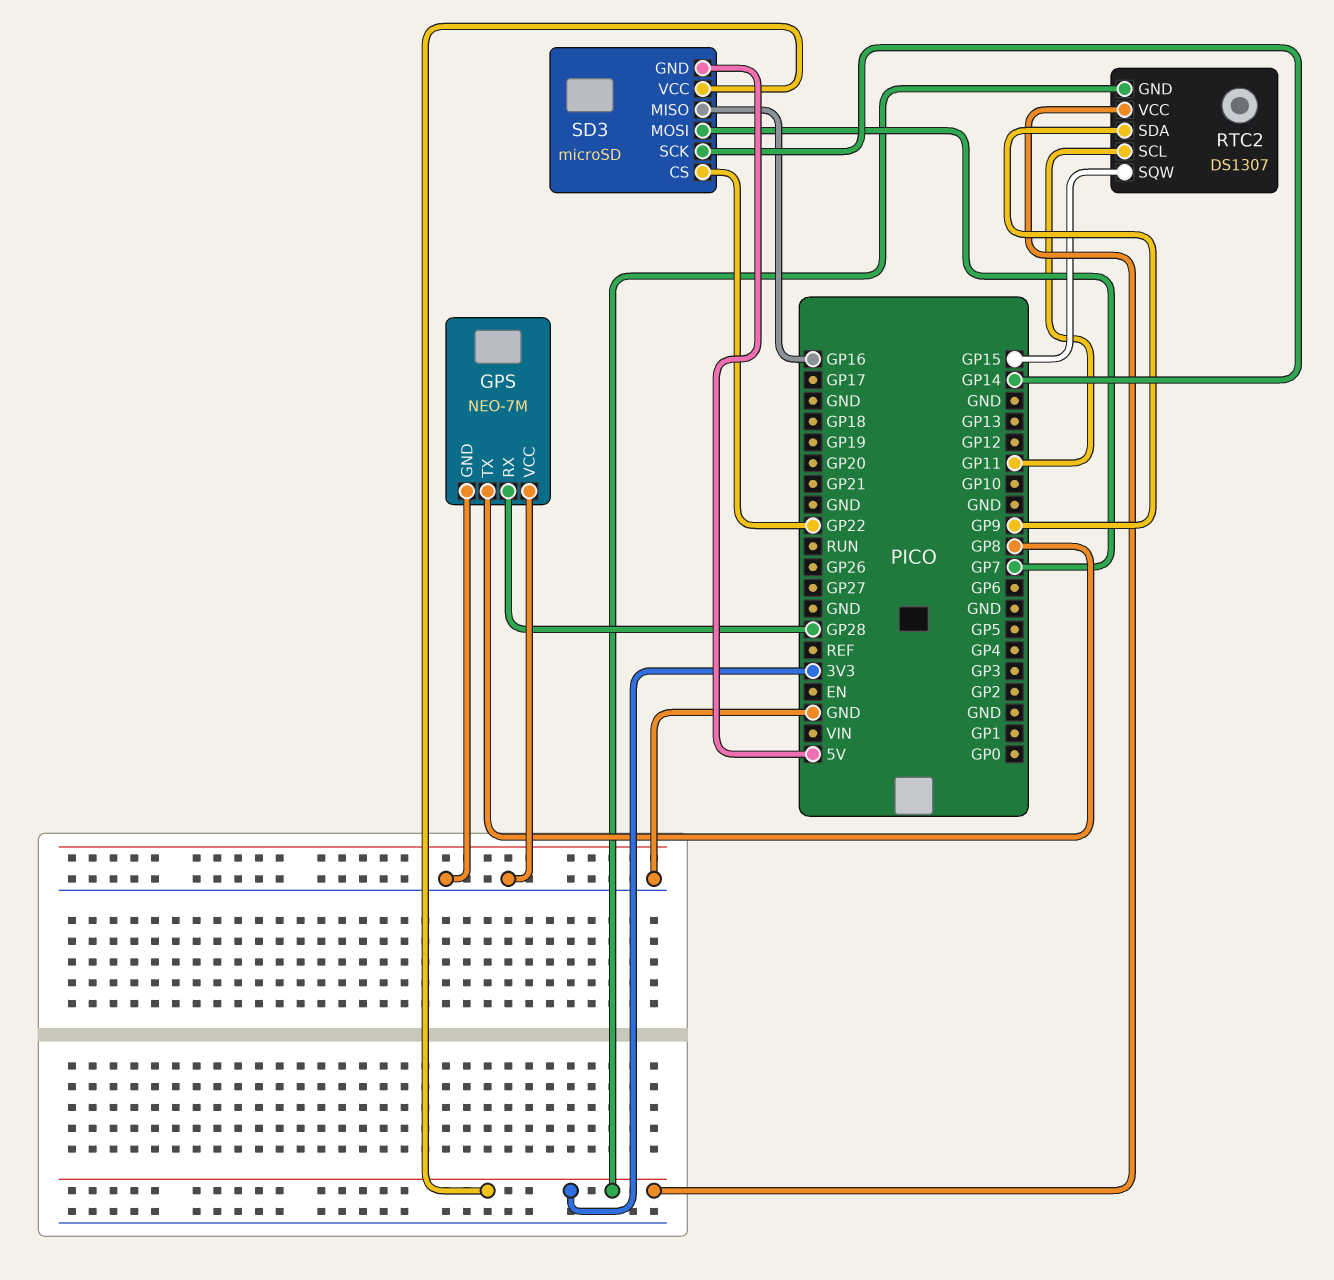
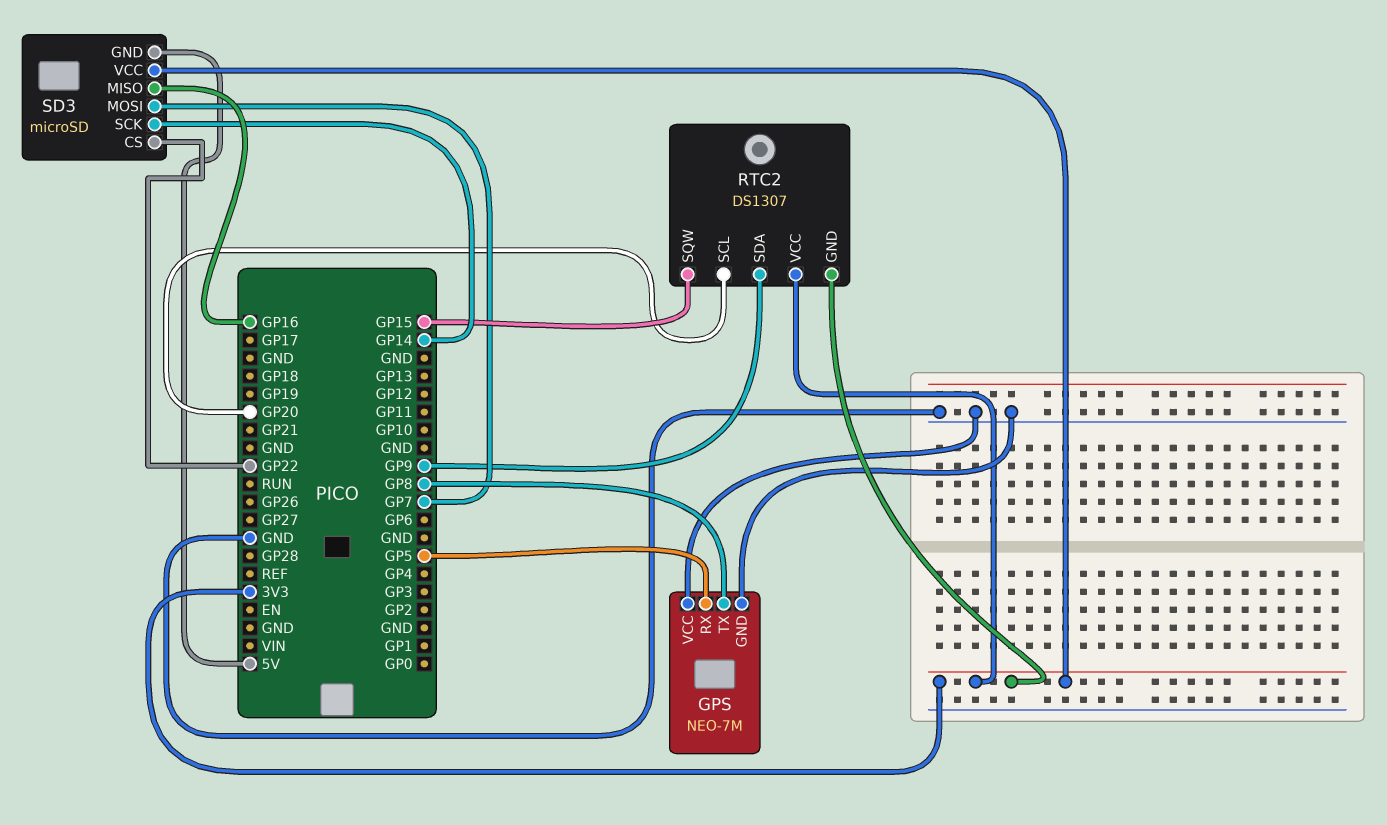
GPS pin RX: GP28 -> GP5
RTC2 pin SCL: GP11 -> GP20

